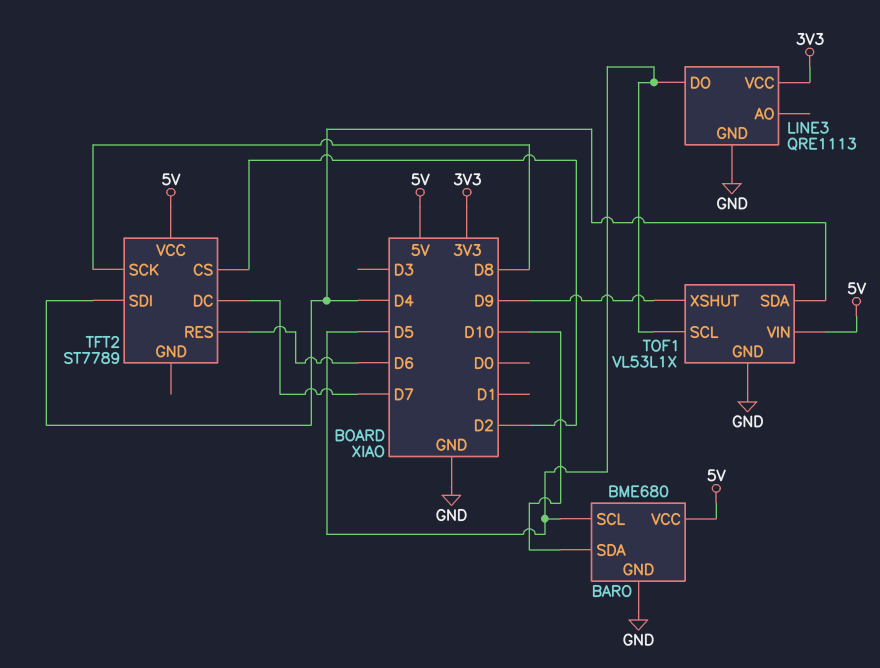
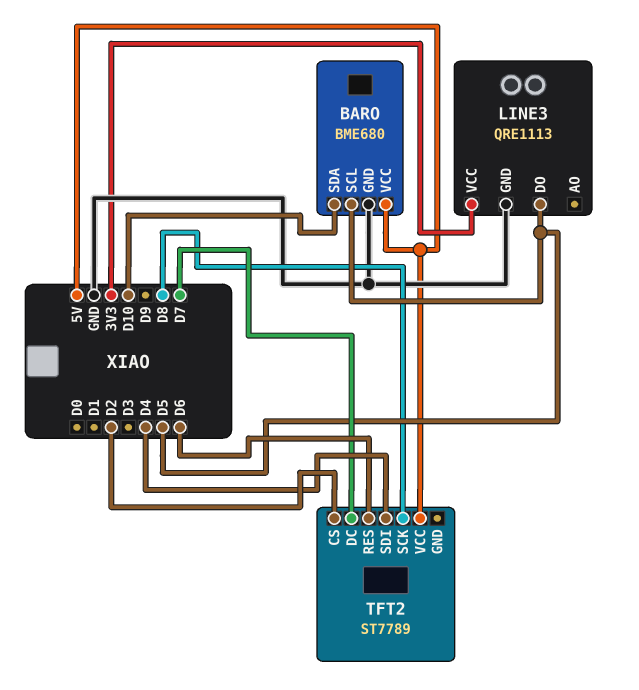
TOF1: VL53L1X -> none
TOF1 pin GND: GND -> none
TOF1 pin SCL: D5 -> none
TOF1 pin SDA: D4 -> none
TOF1 pin VIN: 5V -> none
TOF1 pin XSHUT: D9 -> none

